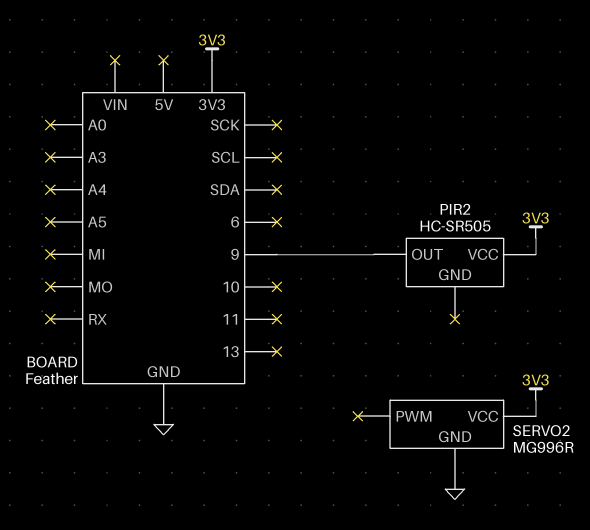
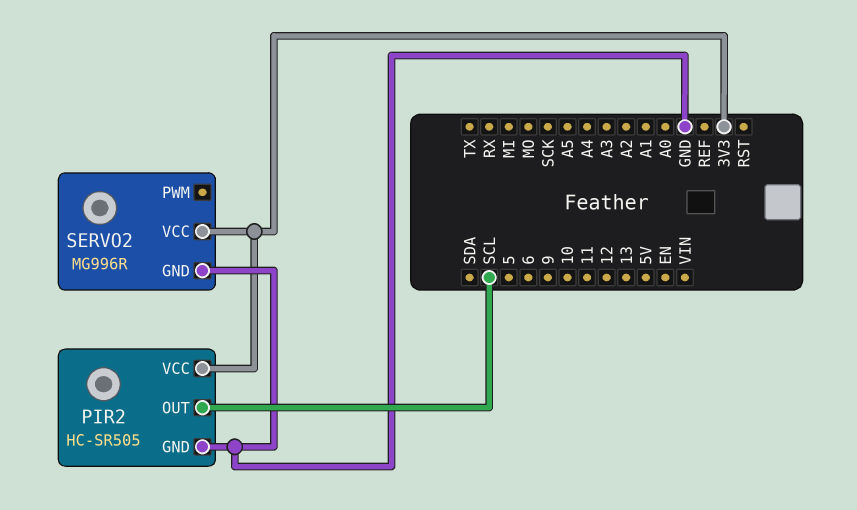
PIR2 pin GND: none -> GND
PIR2 pin OUT: 9 -> SCL

